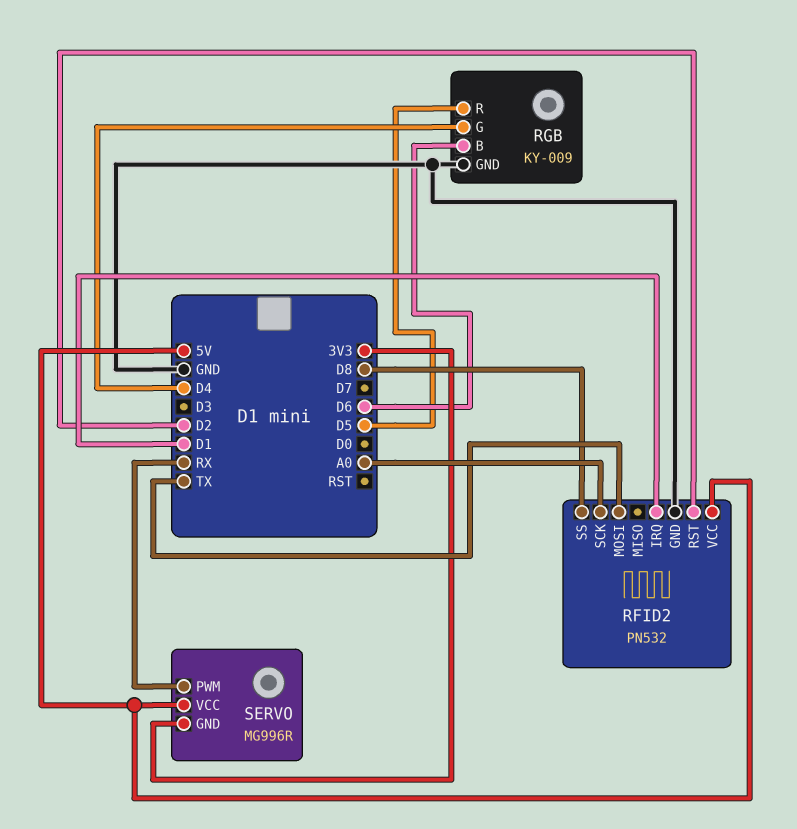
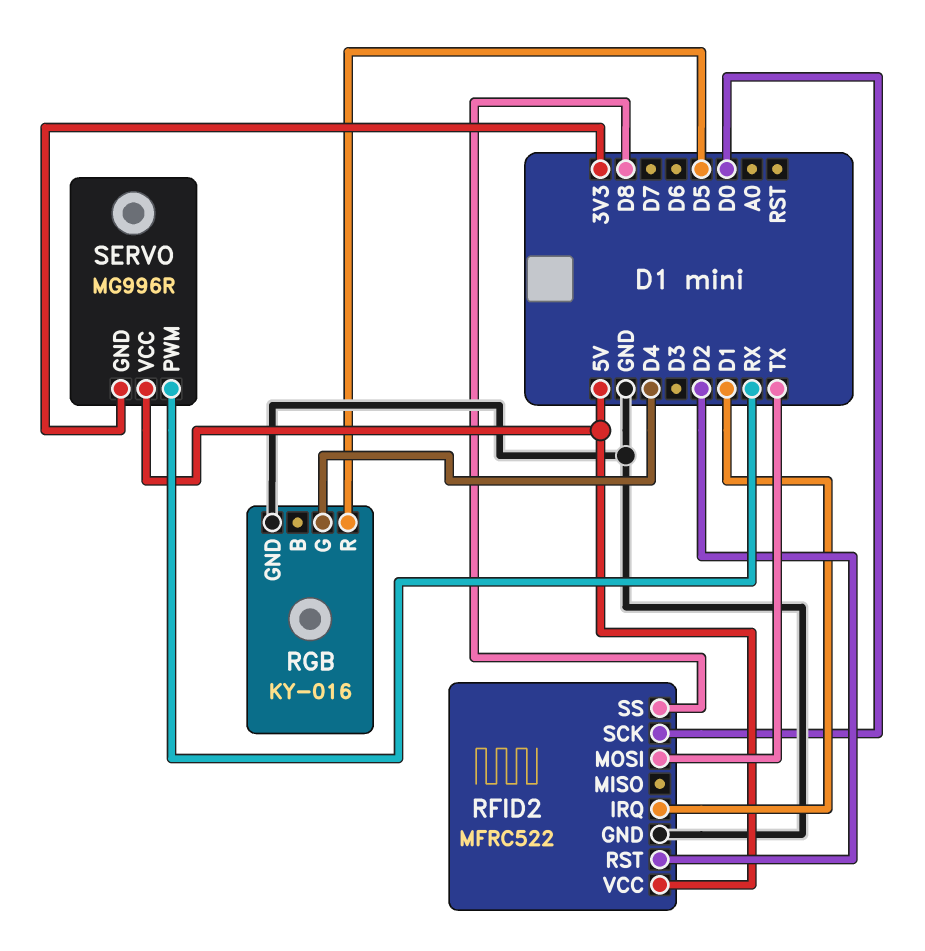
RFID2: PN532 -> MFRC522
RFID2 pin SCK: A0 -> D0
RGB: KY-009 -> KY-016
RGB pin B: D6 -> none

